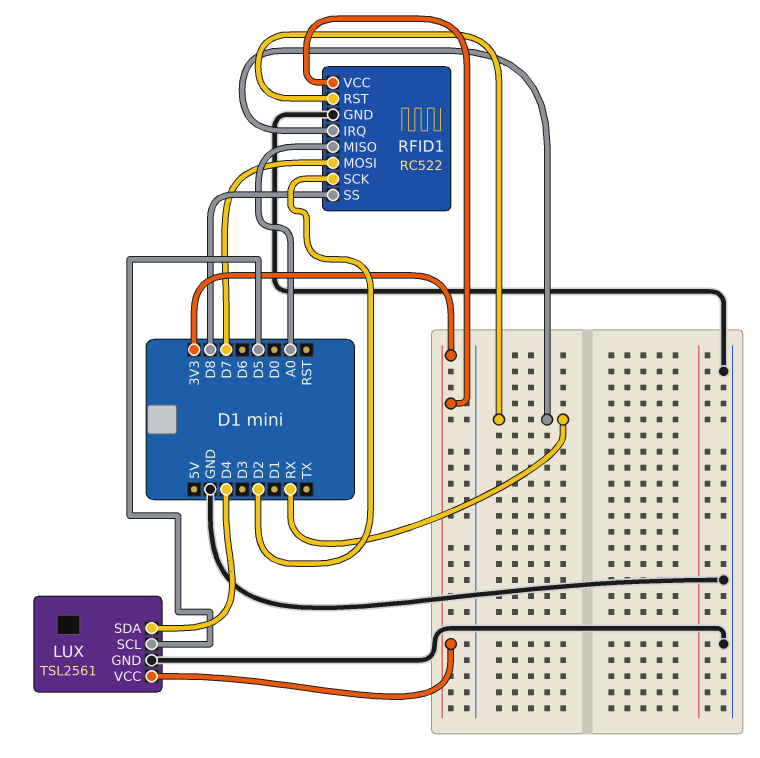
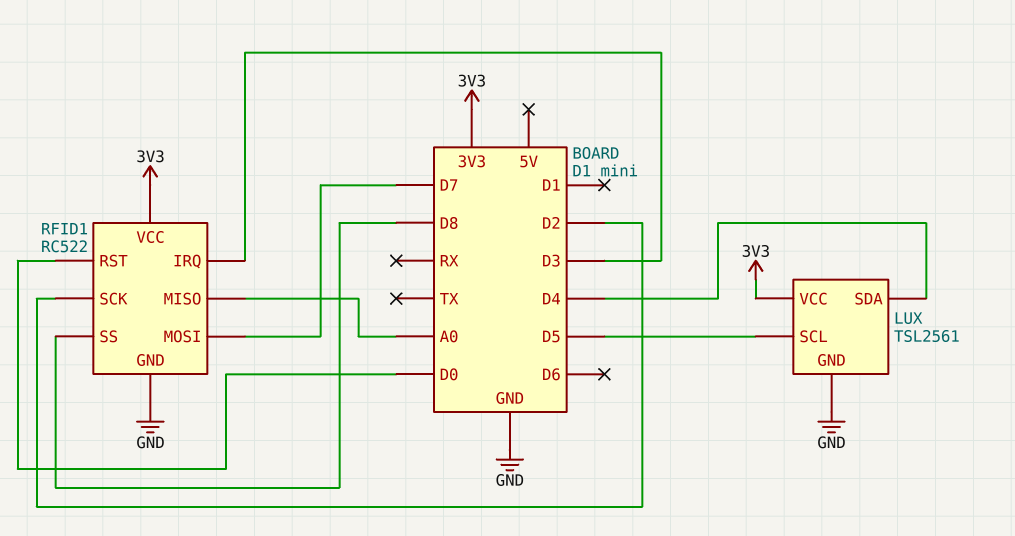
RFID1 pin IRQ: RX -> D3
RFID1 pin RST: RX -> D0

